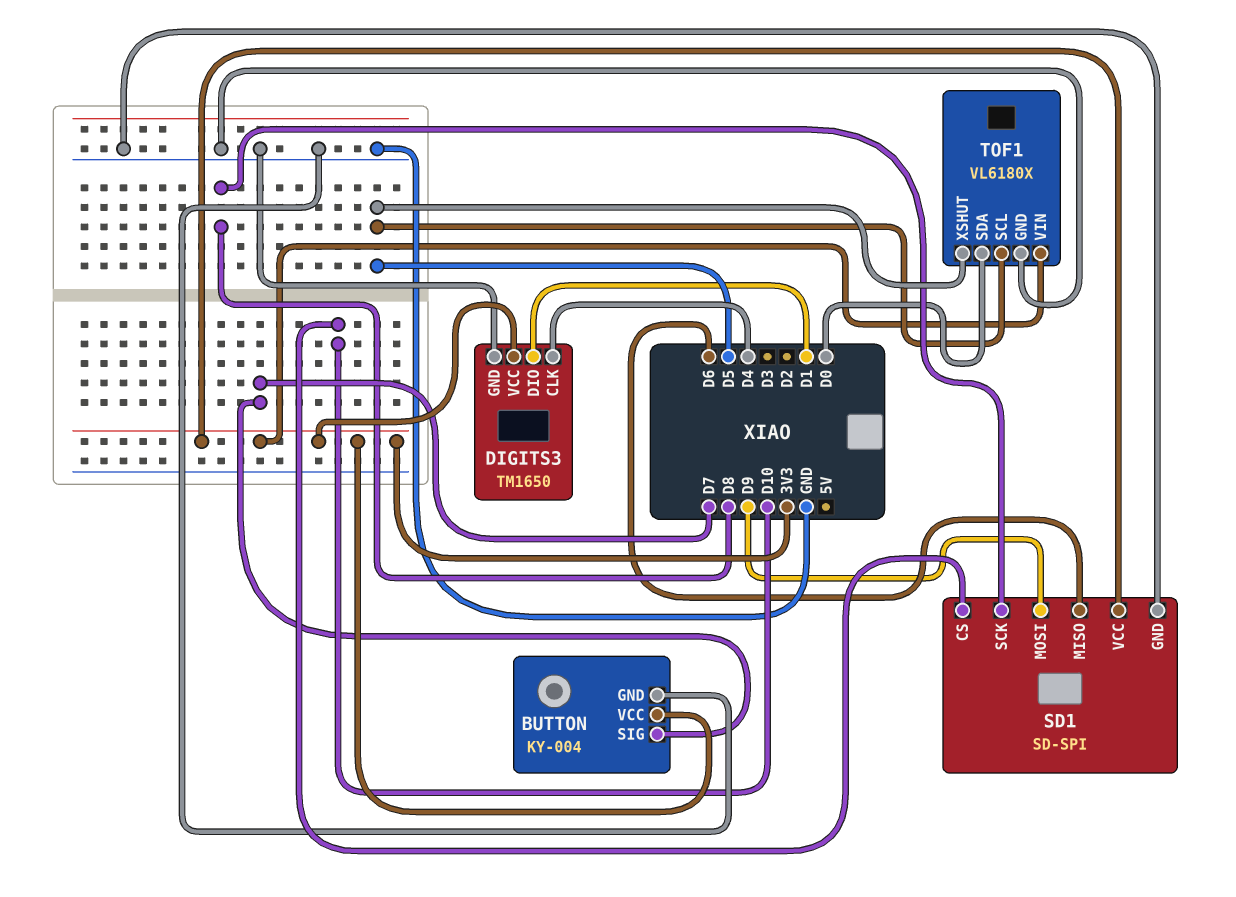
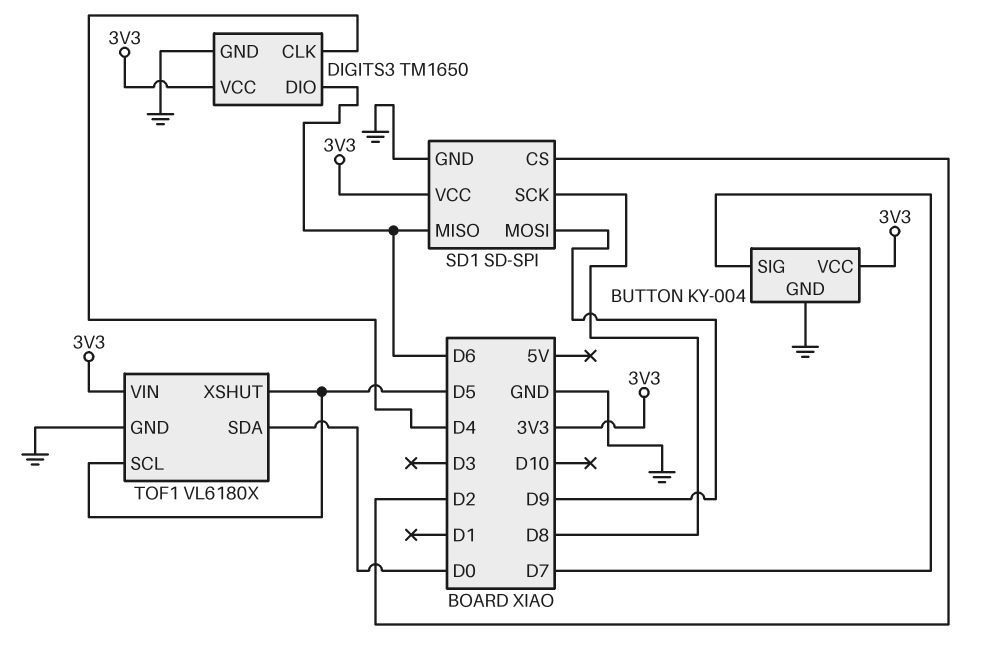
DIGITS3 pin DIO: D1 -> D6
SD1 pin CS: D10 -> D2

